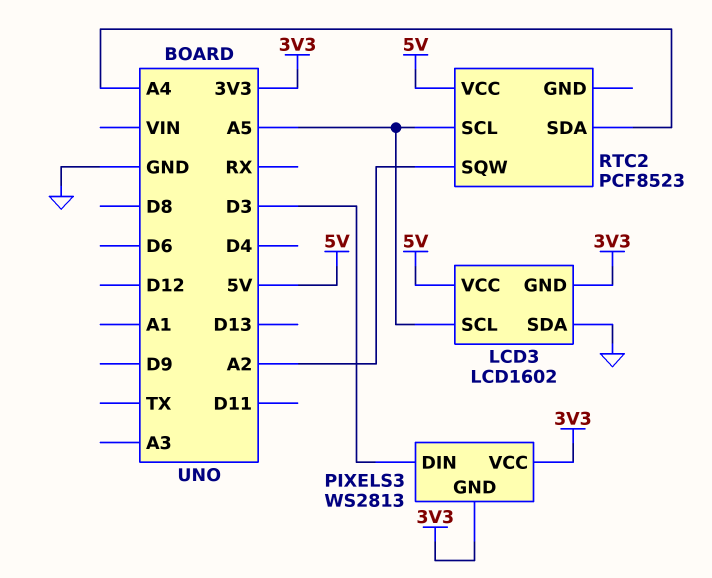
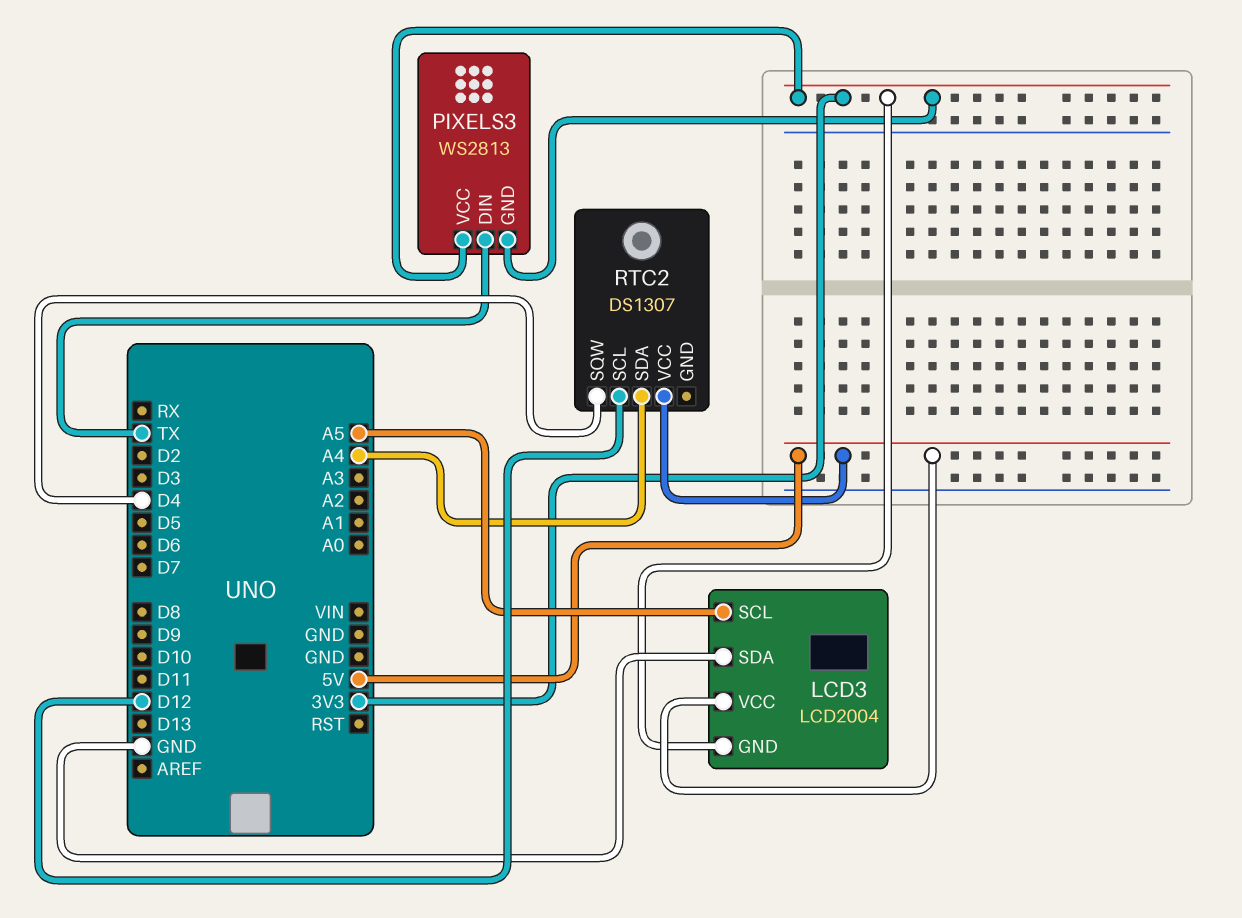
LCD3: LCD1602 -> LCD2004
PIXELS3 pin DIN: D3 -> TX
RTC2: PCF8523 -> DS1307
RTC2 pin SCL: A5 -> D12
RTC2 pin SQW: A2 -> D4

